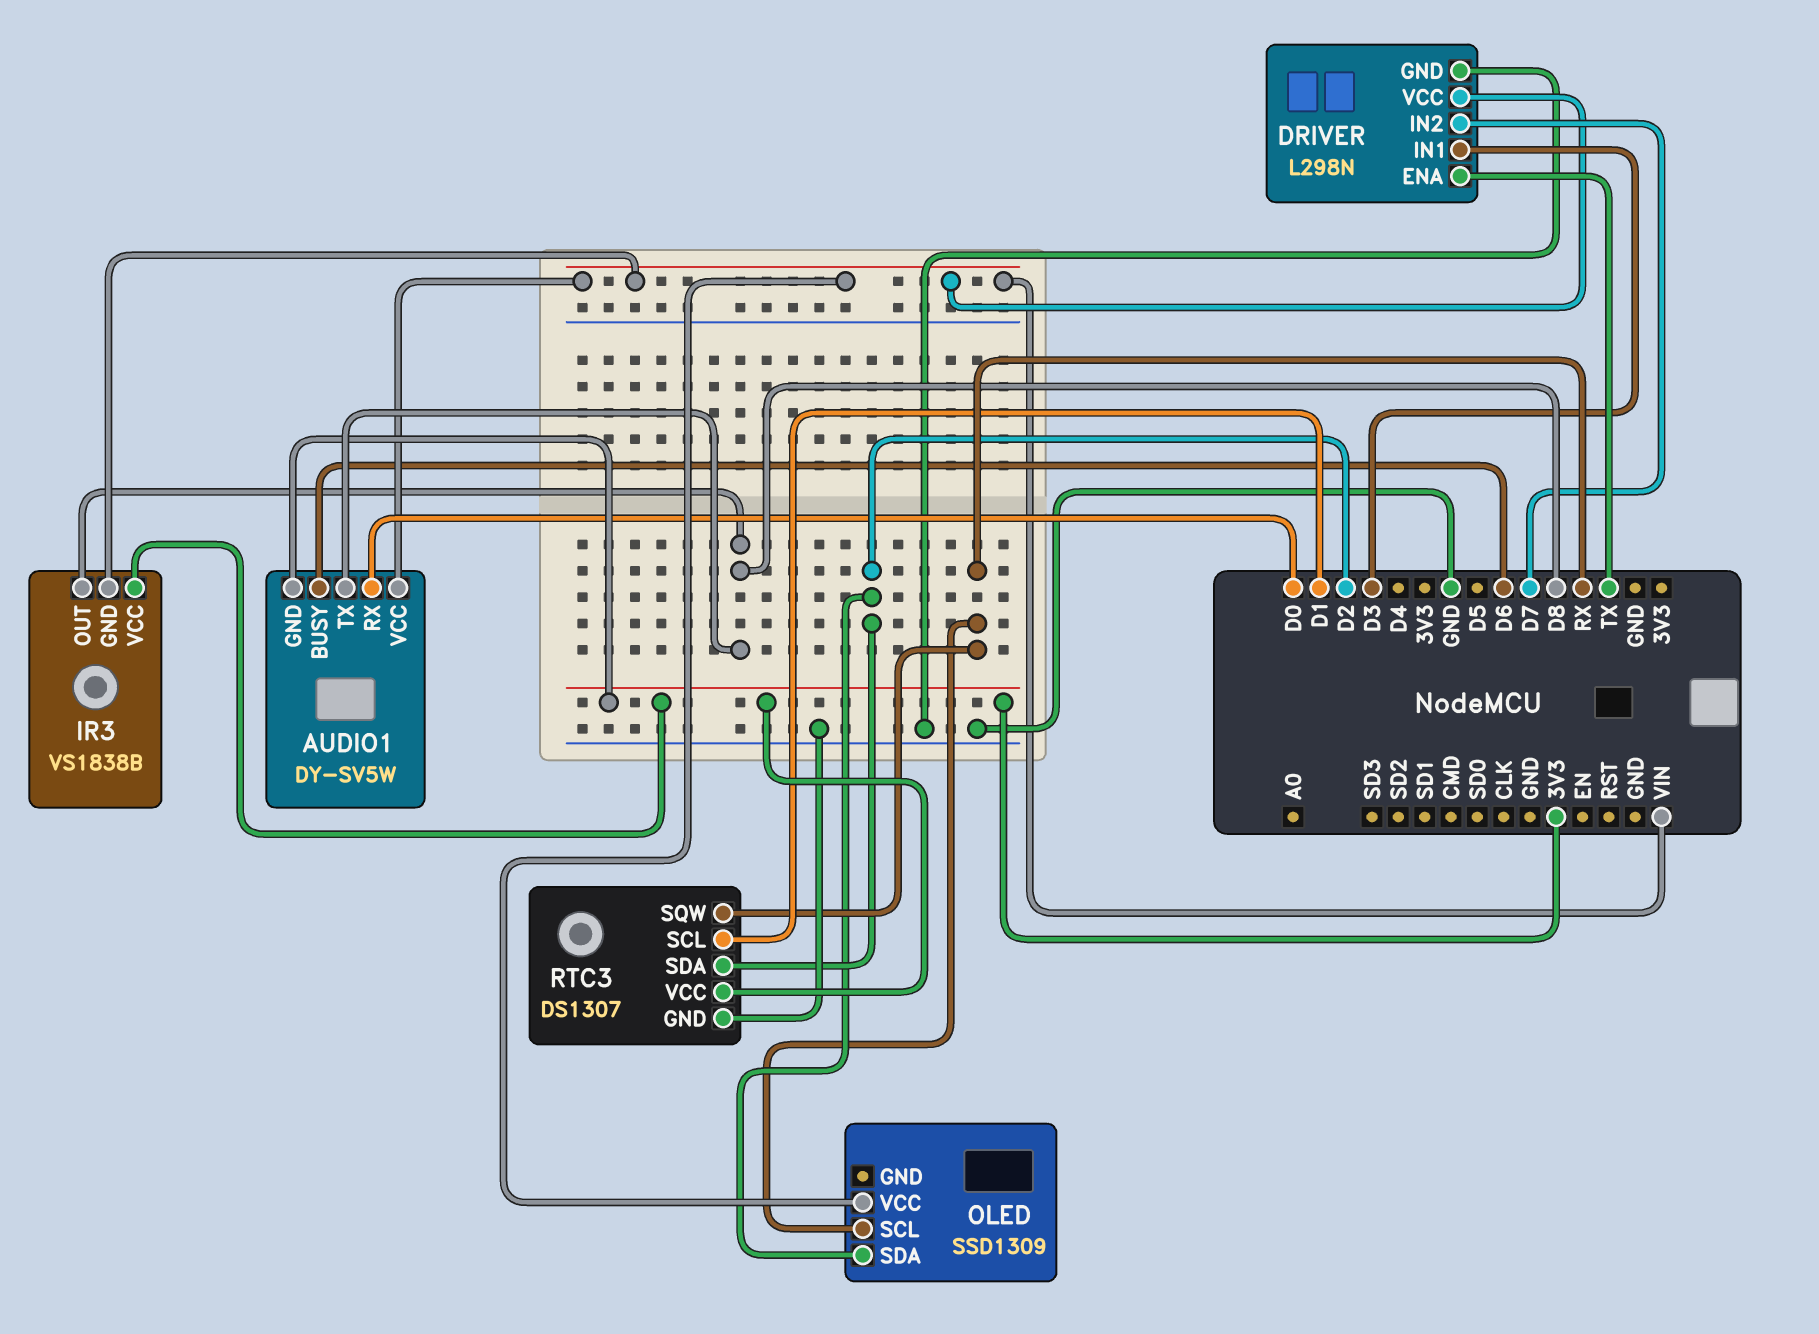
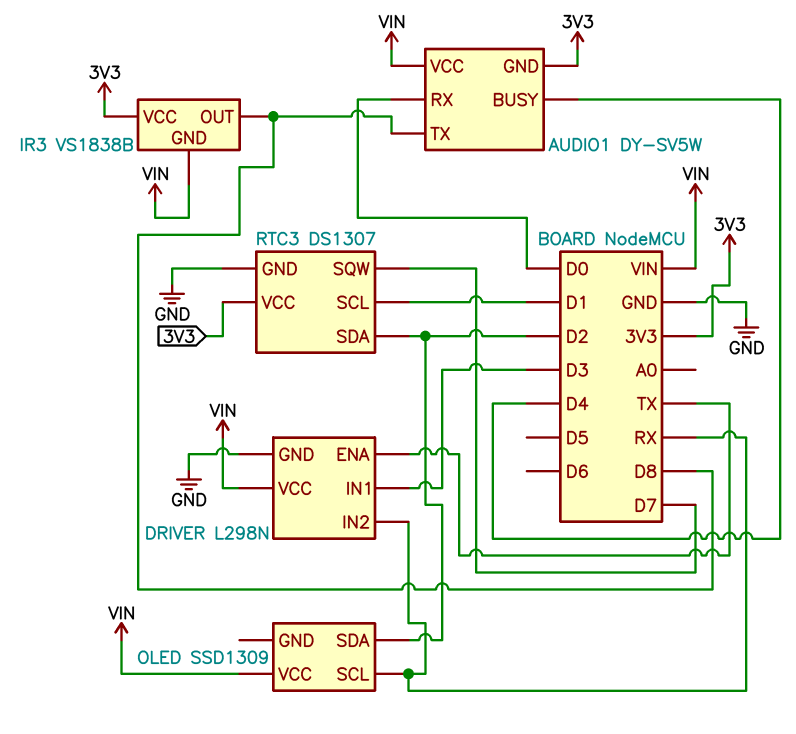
AUDIO1 pin BUSY: D6 -> D4
DRIVER pin IN2: D7 -> RX
RTC3 pin SQW: RX -> D7

